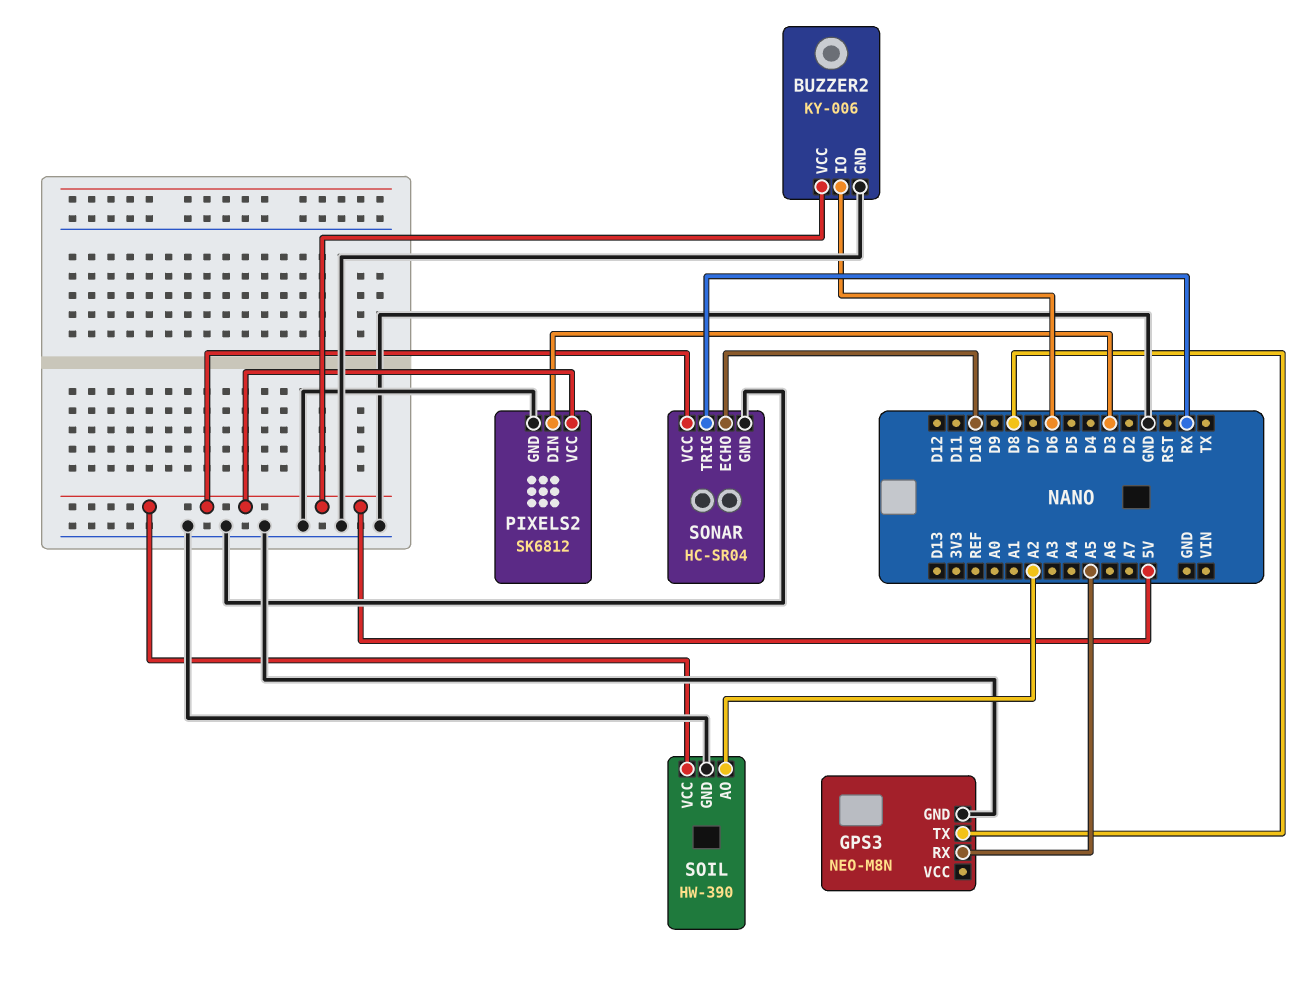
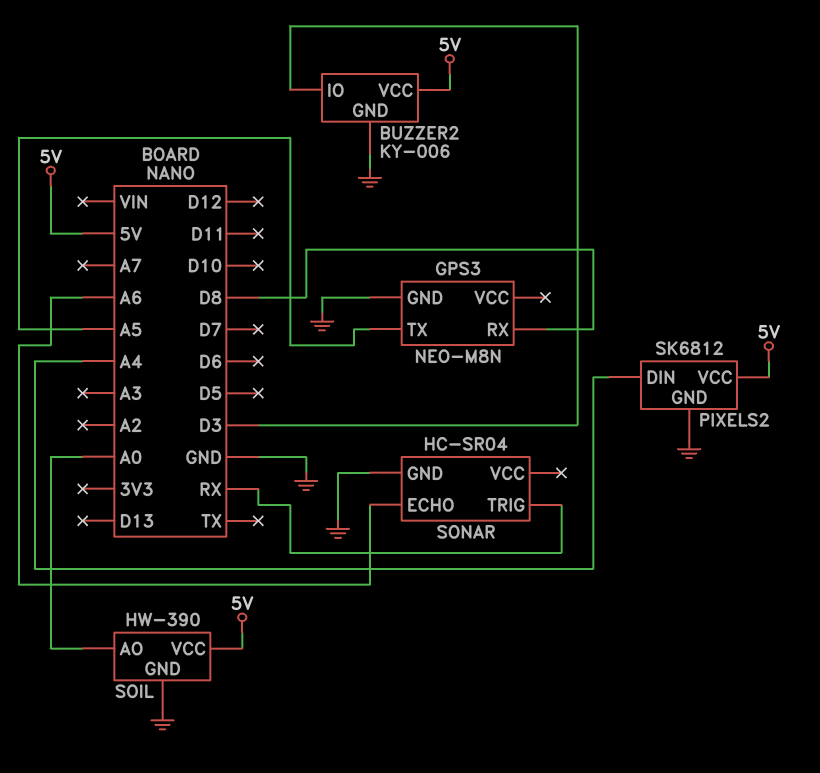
BUZZER2 pin IO: D6 -> D3
GPS3 pin RX: A5 -> D8
GPS3 pin TX: D8 -> A5
PIXELS2 pin DIN: D3 -> A4
SOIL pin AO: A2 -> A0
SONAR pin ECHO: D10 -> A6
SONAR pin VCC: 5V -> none

